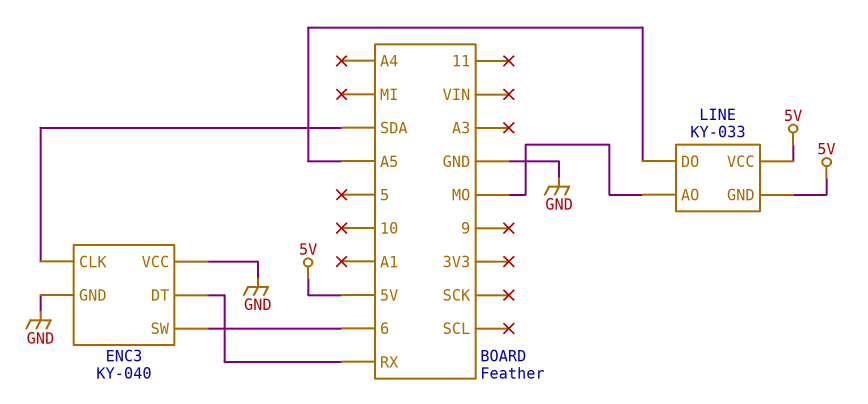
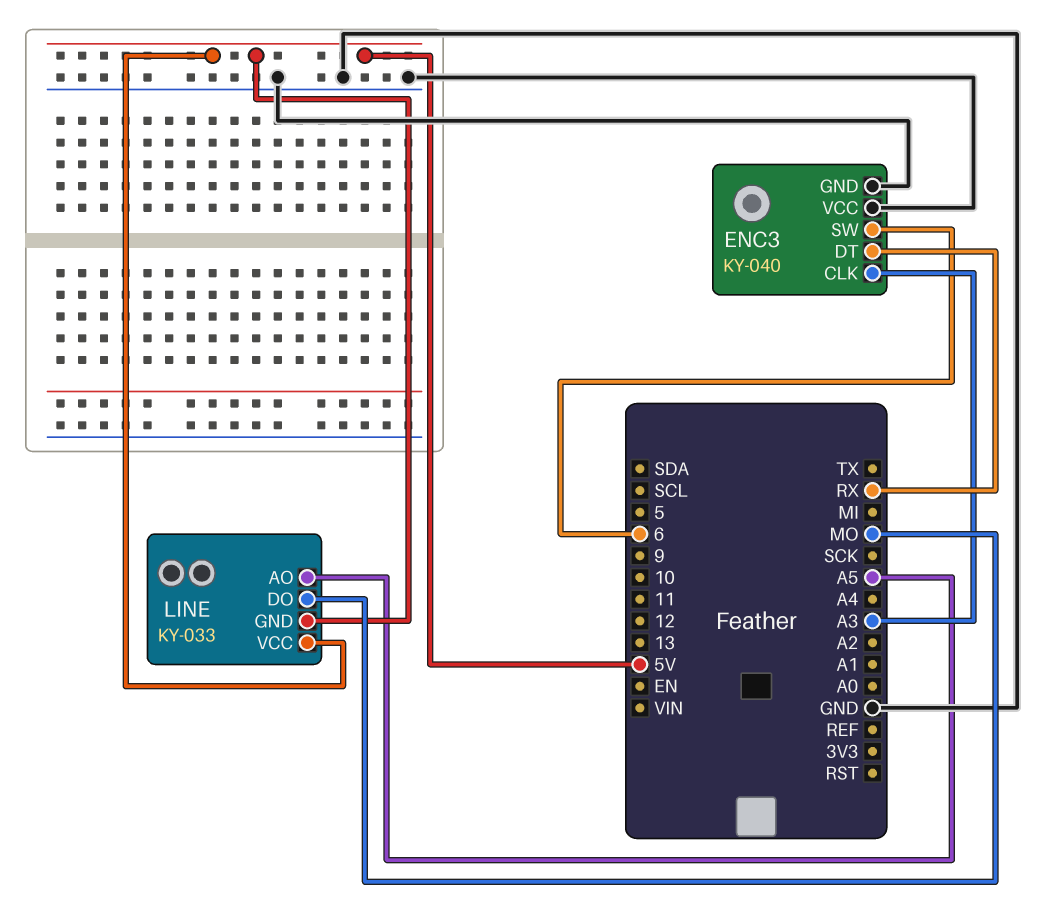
ENC3 pin CLK: SDA -> A3
LINE pin AO: MO -> A5
LINE pin DO: A5 -> MO

